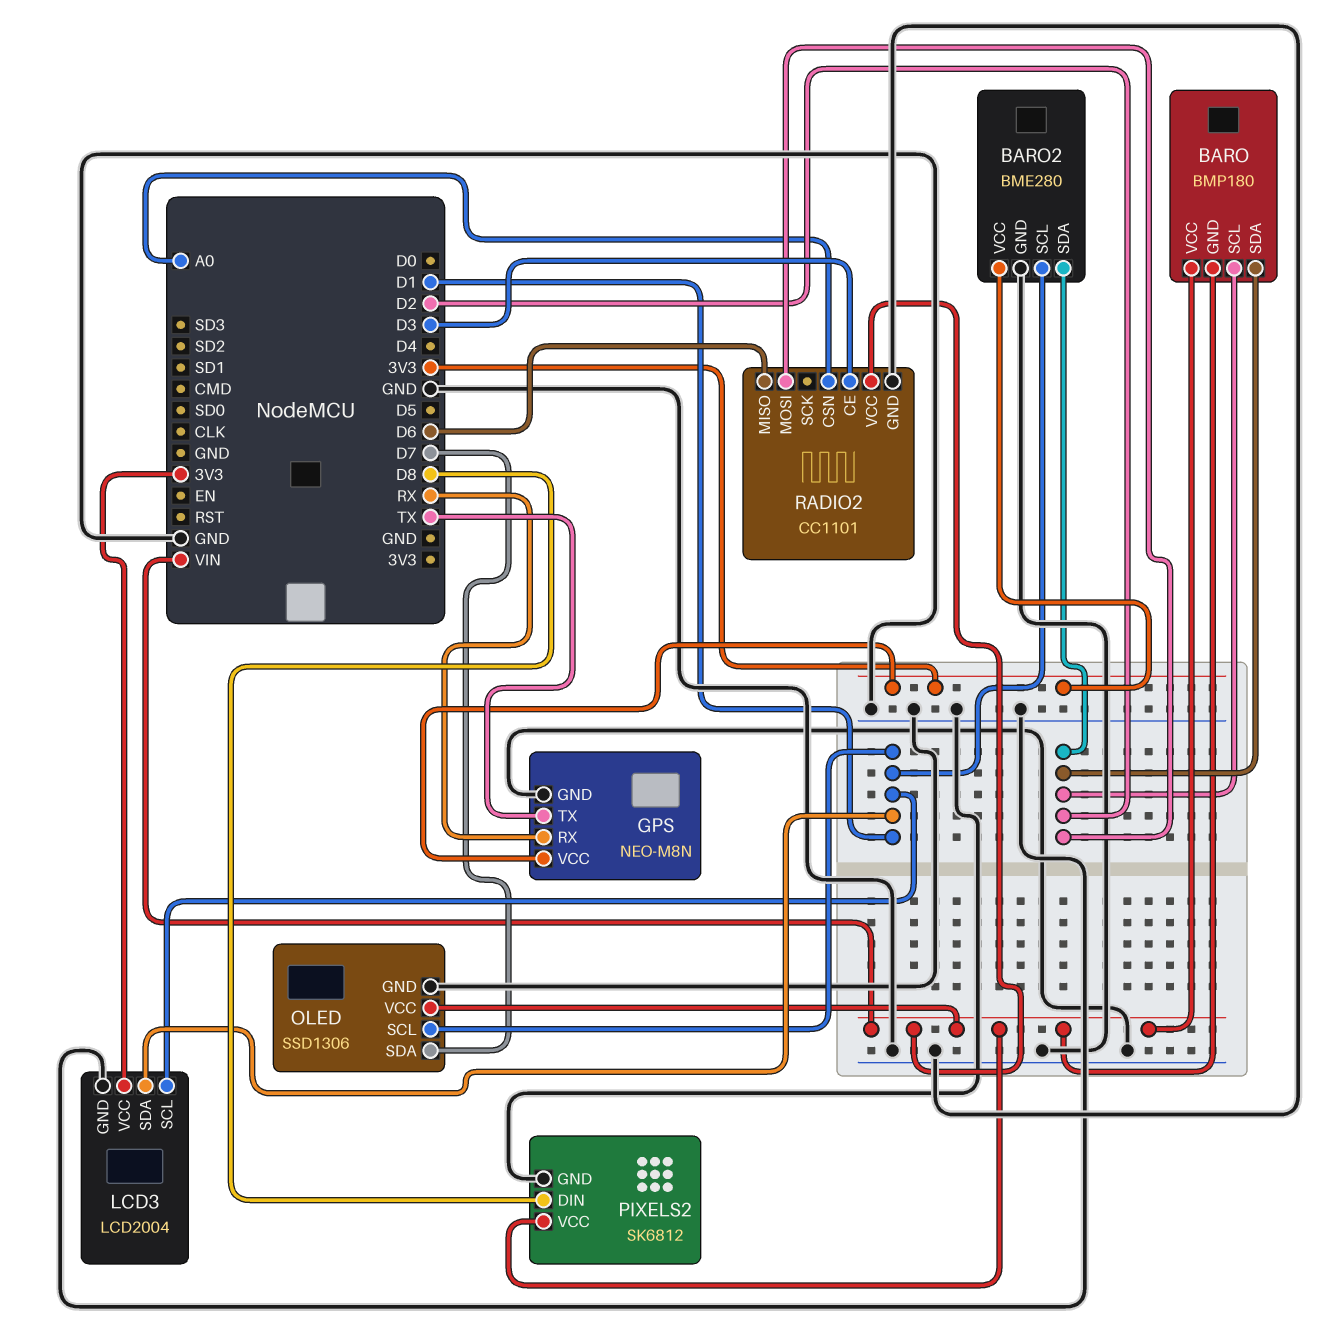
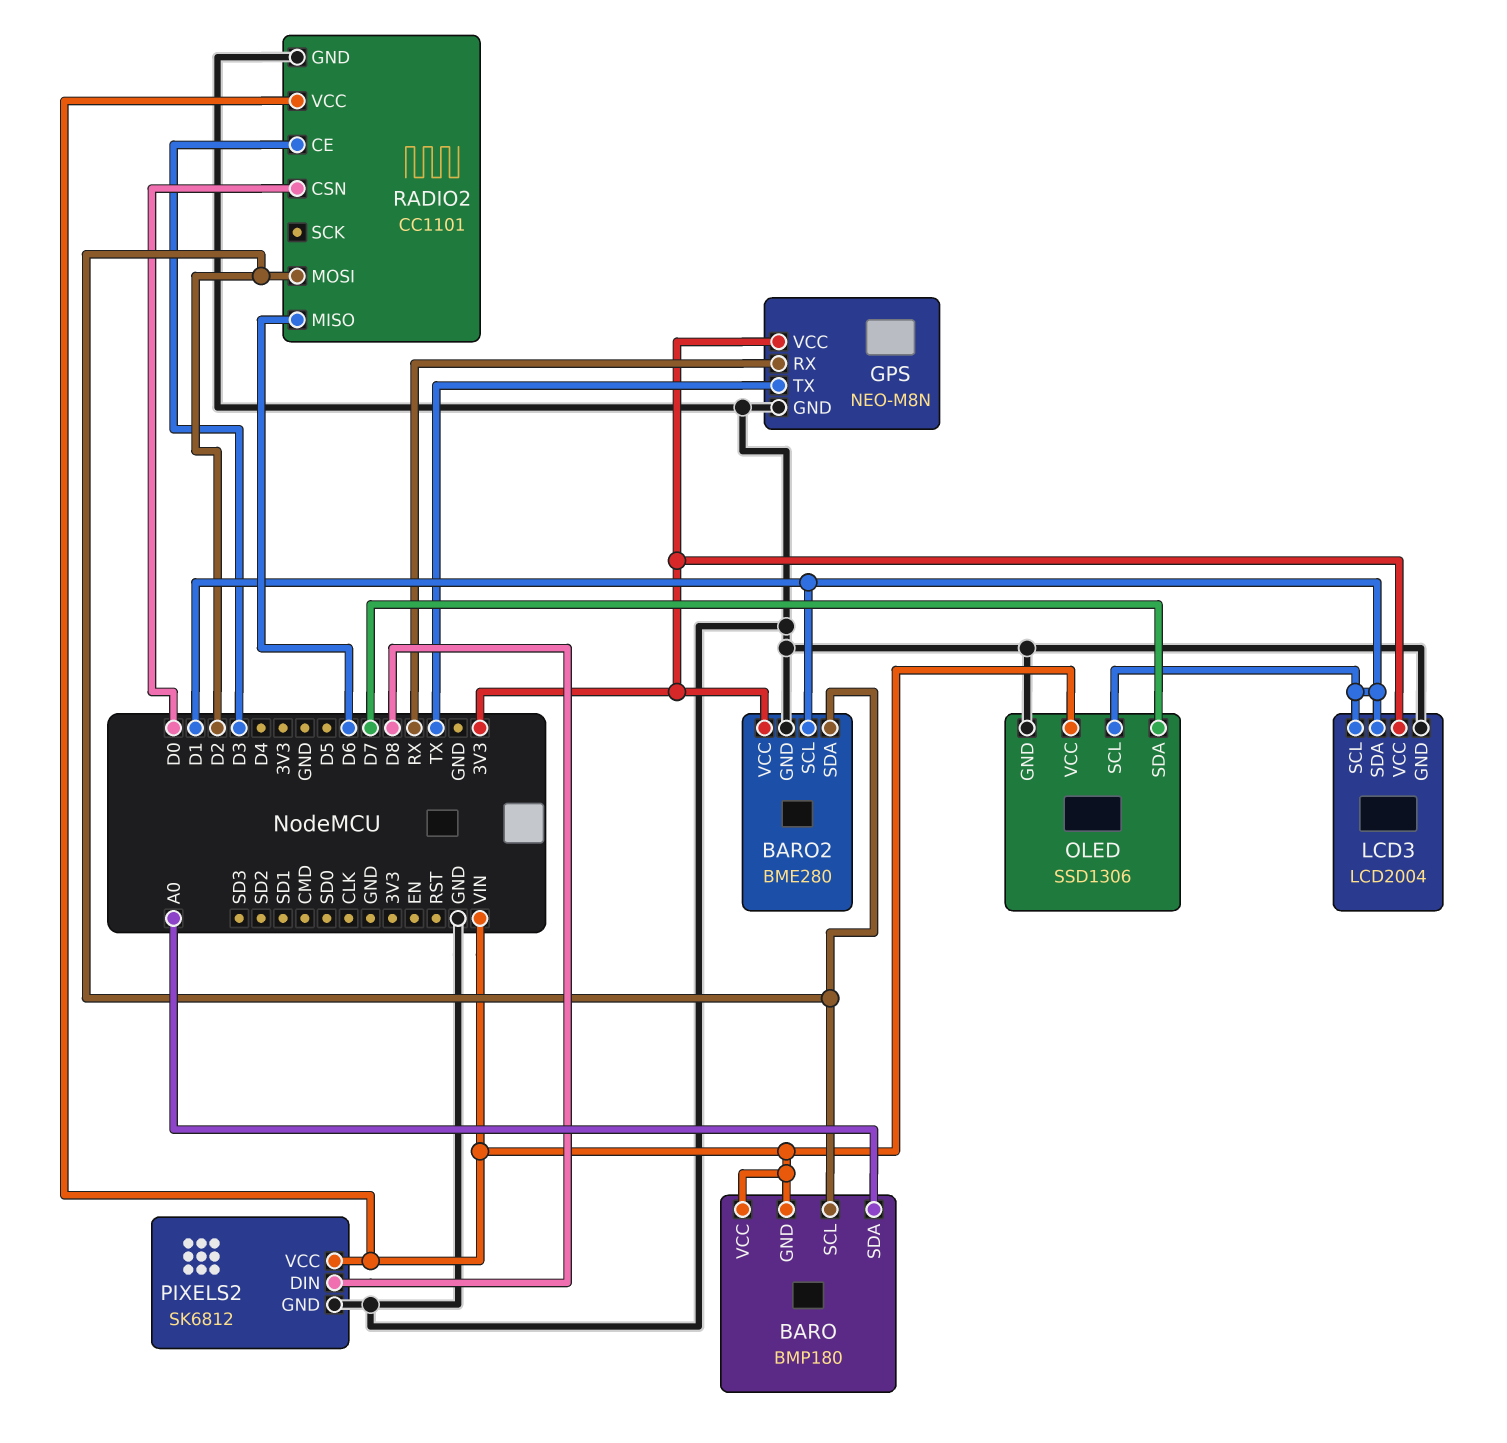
BARO pin SDA: D2 -> A0
RADIO2 pin CSN: A0 -> D0

